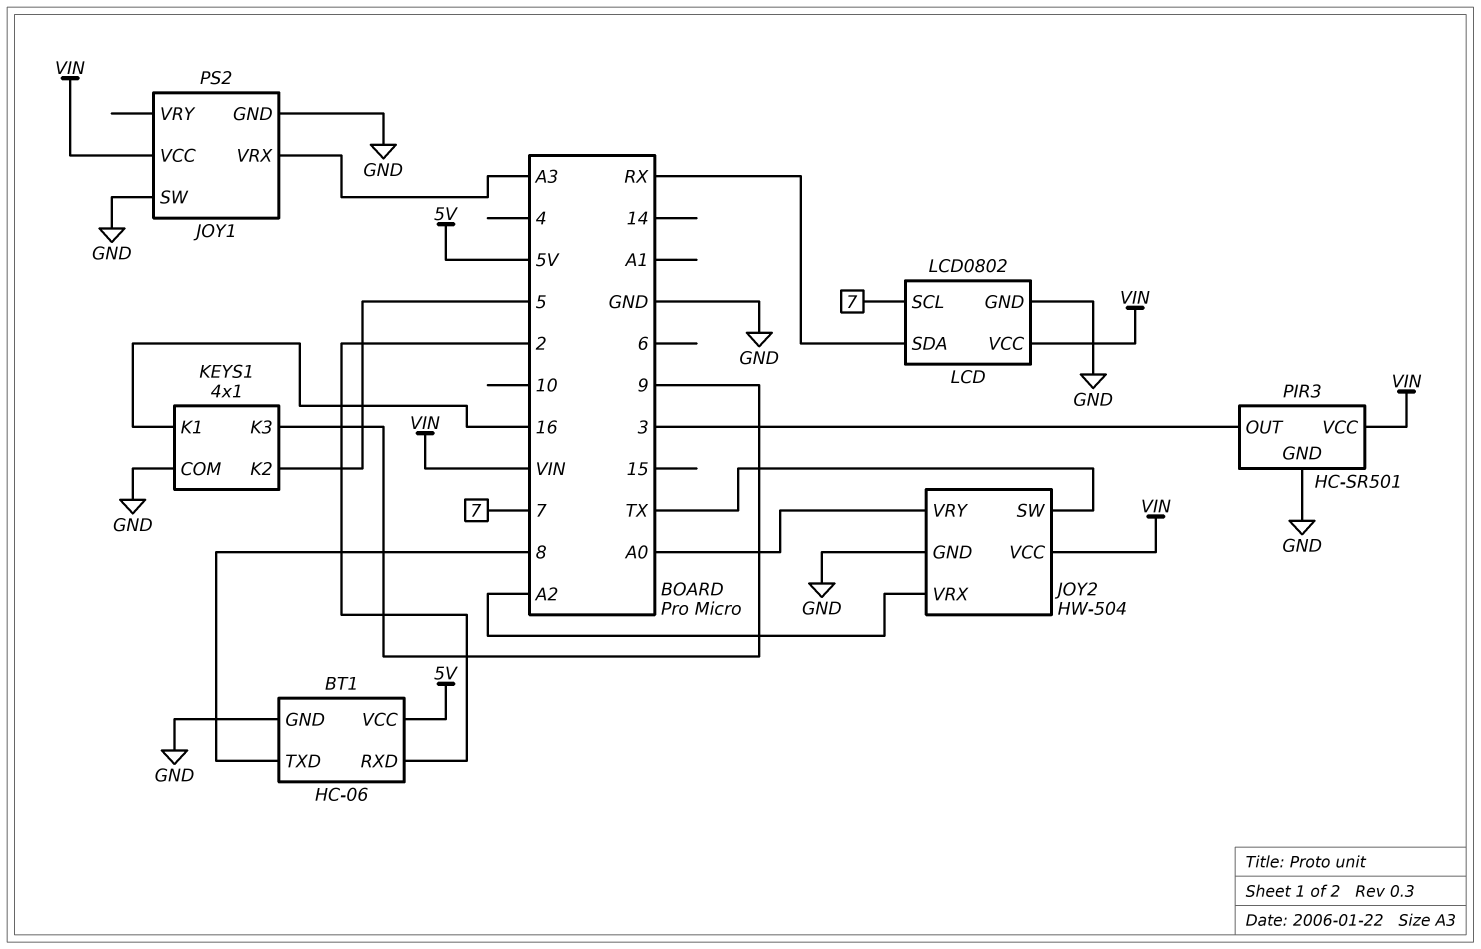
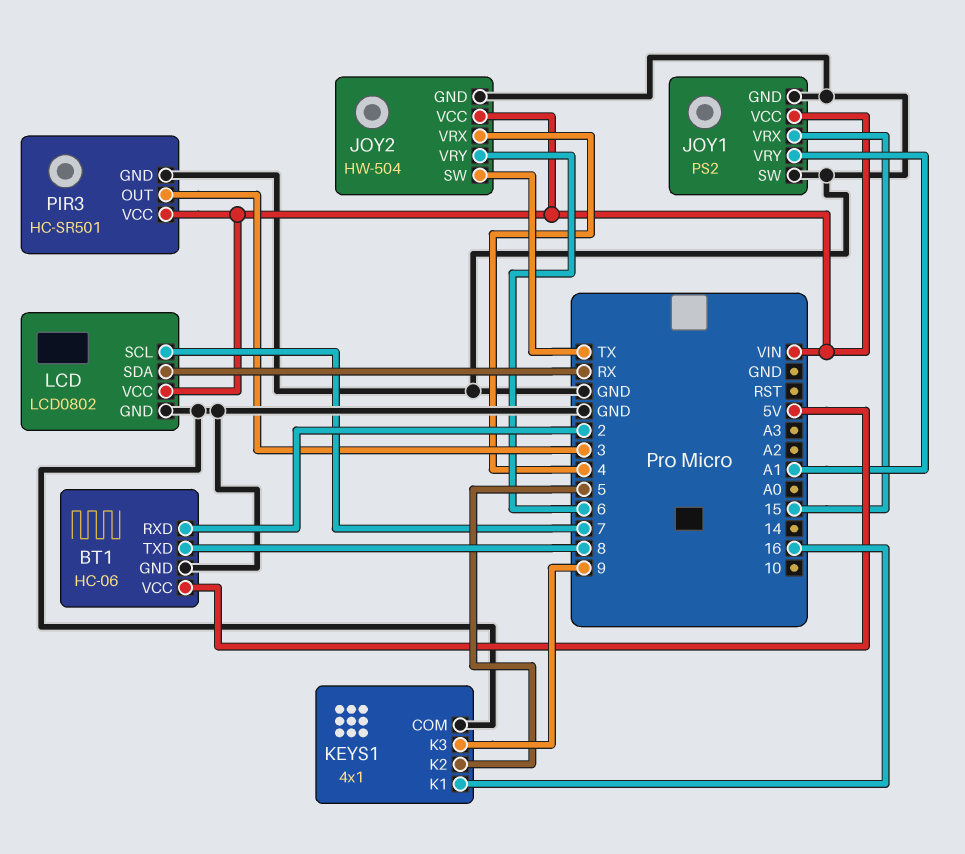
JOY1 pin VRX: A3 -> 15
JOY1 pin VRY: none -> A1
JOY2 pin VRX: A2 -> 4
JOY2 pin VRY: A0 -> 6

